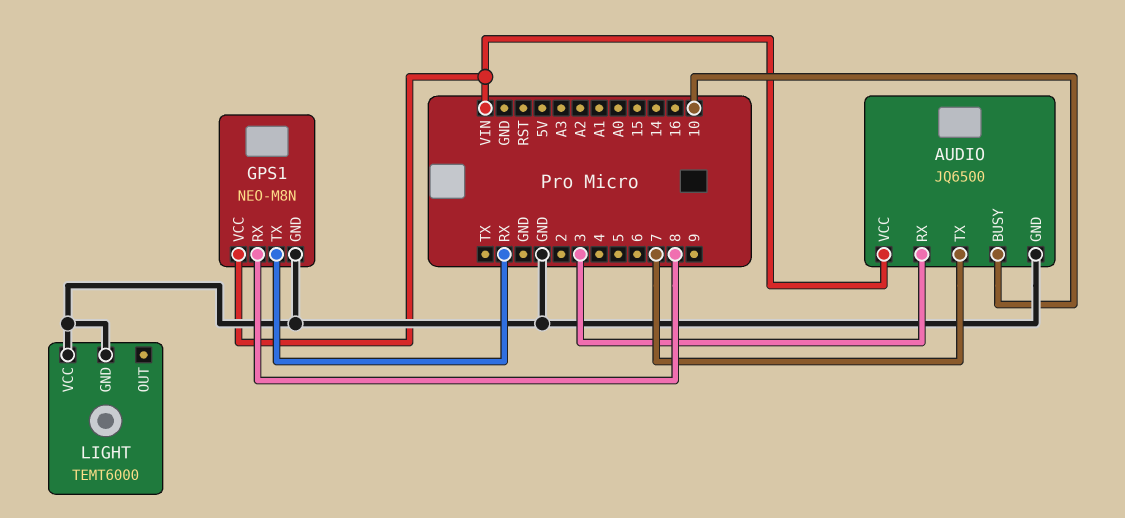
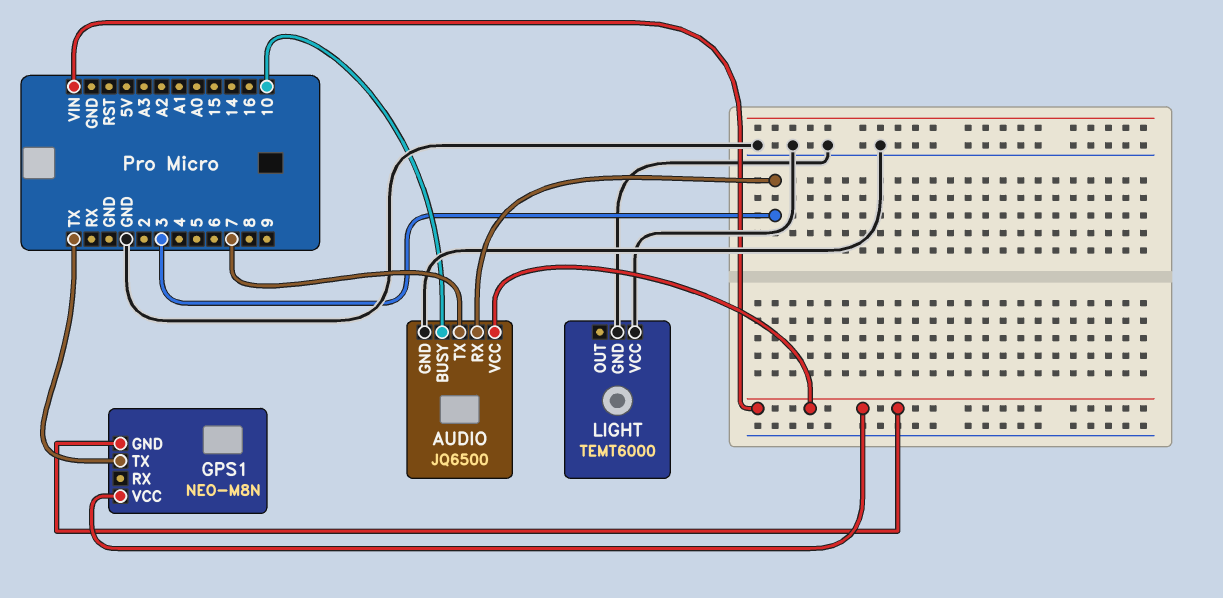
GPS1 pin GND: GND -> VIN
GPS1 pin RX: 8 -> none
GPS1 pin TX: RX -> TX

